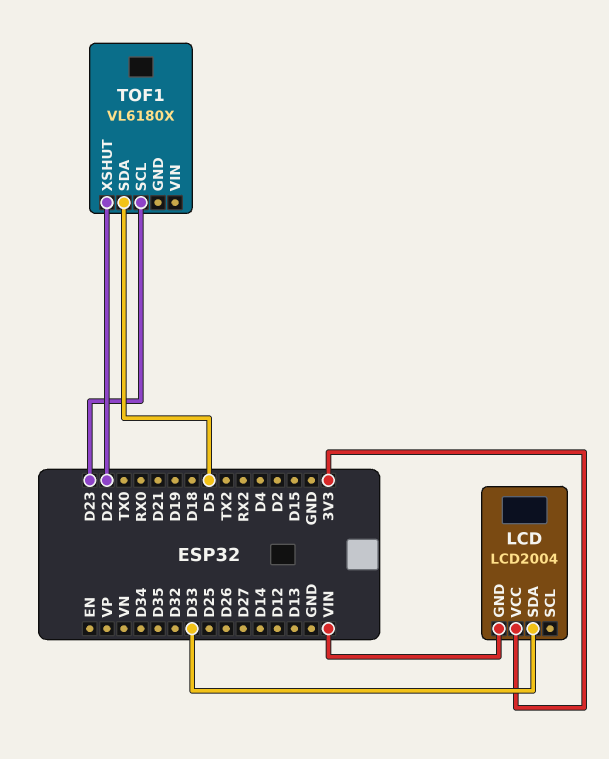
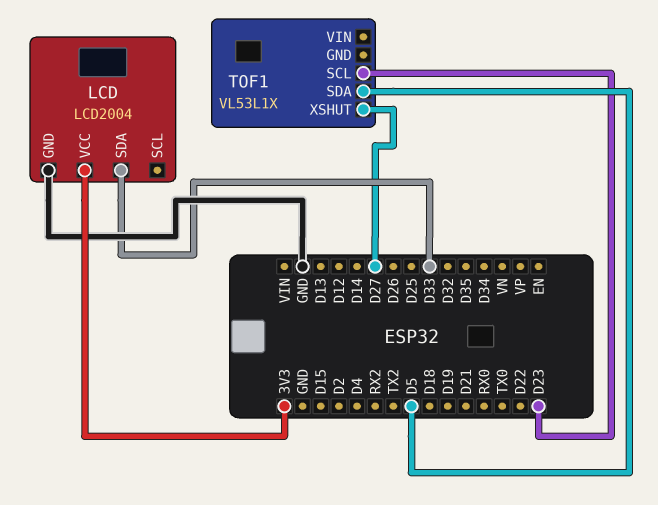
LCD pin GND: VIN -> GND
TOF1: VL6180X -> VL53L1X
TOF1 pin XSHUT: D22 -> D27

